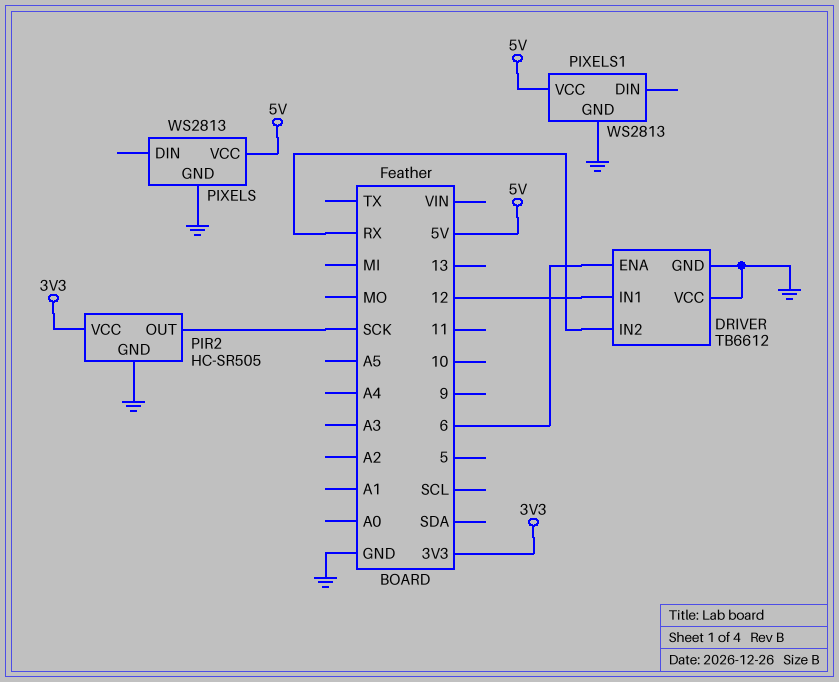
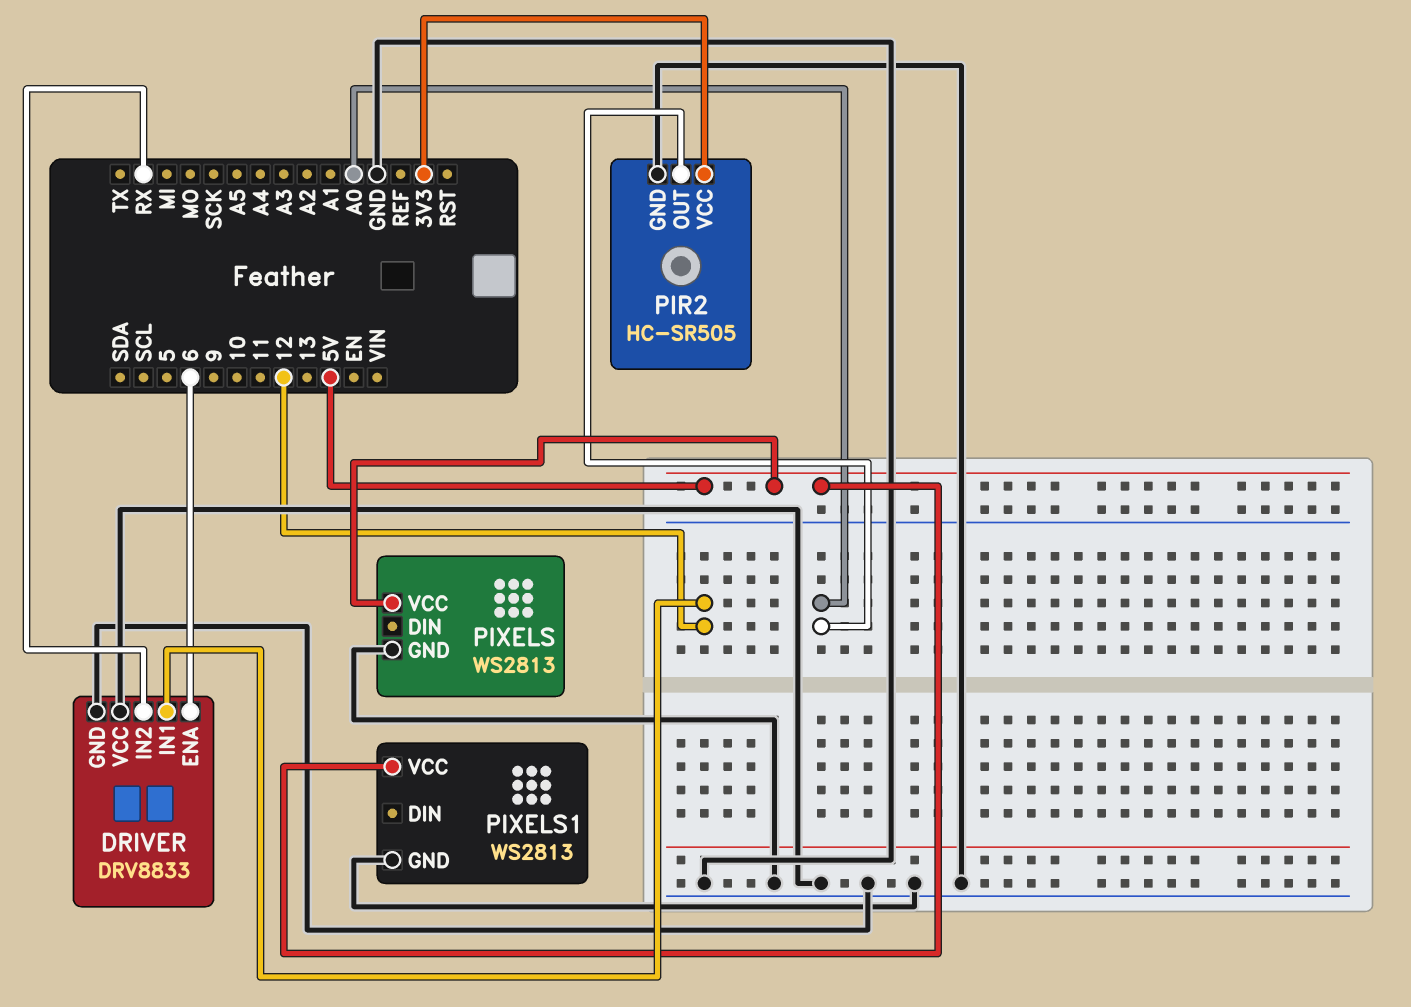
DRIVER: TB6612 -> DRV8833
PIR2 pin OUT: SCK -> A0

